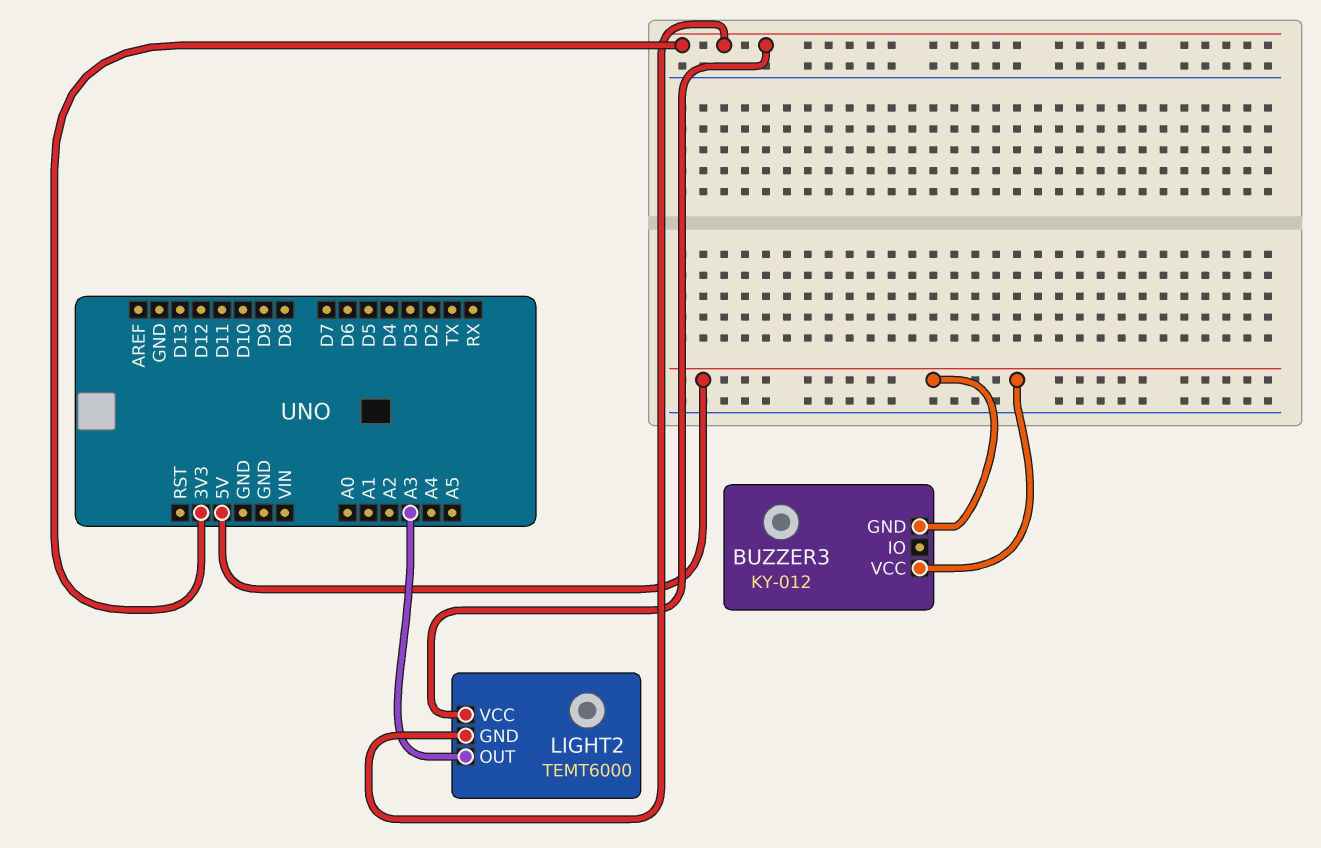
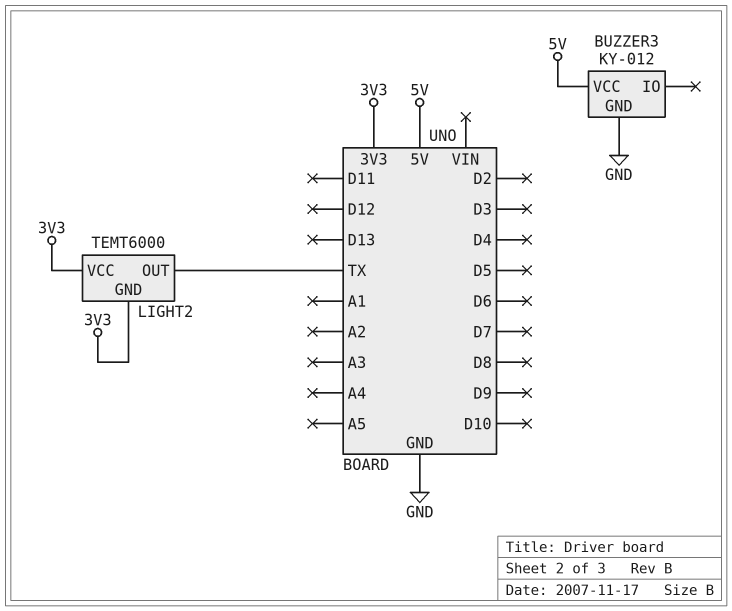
BUZZER3 pin GND: 5V -> GND
LIGHT2 pin OUT: A3 -> TX

